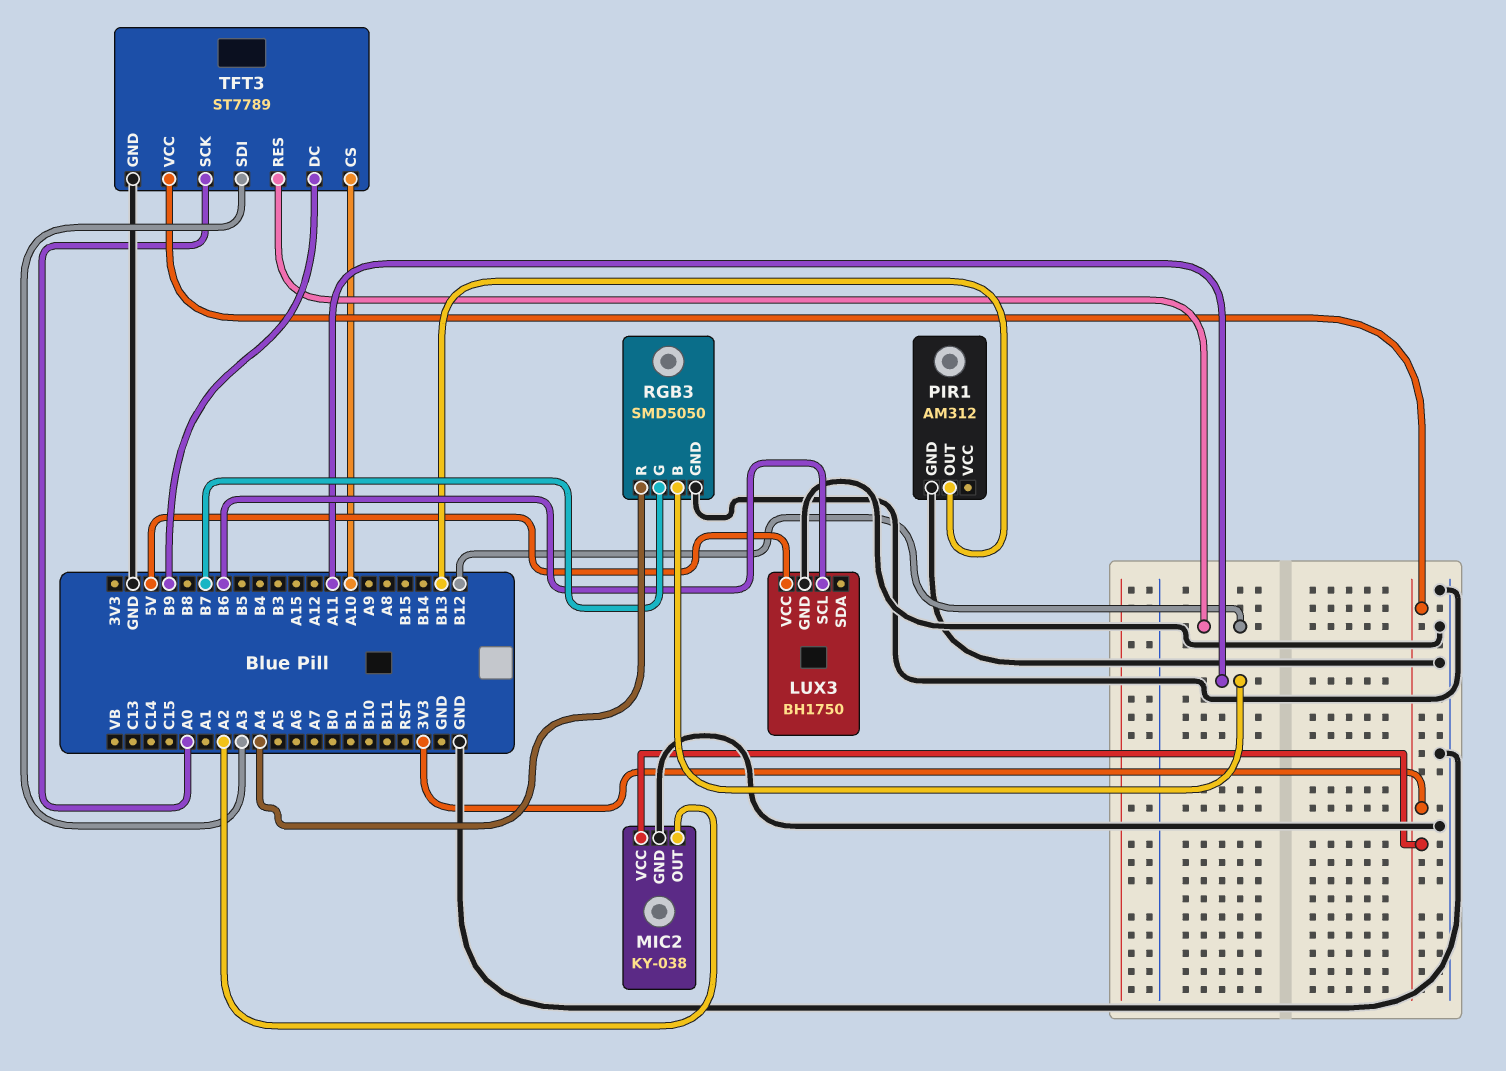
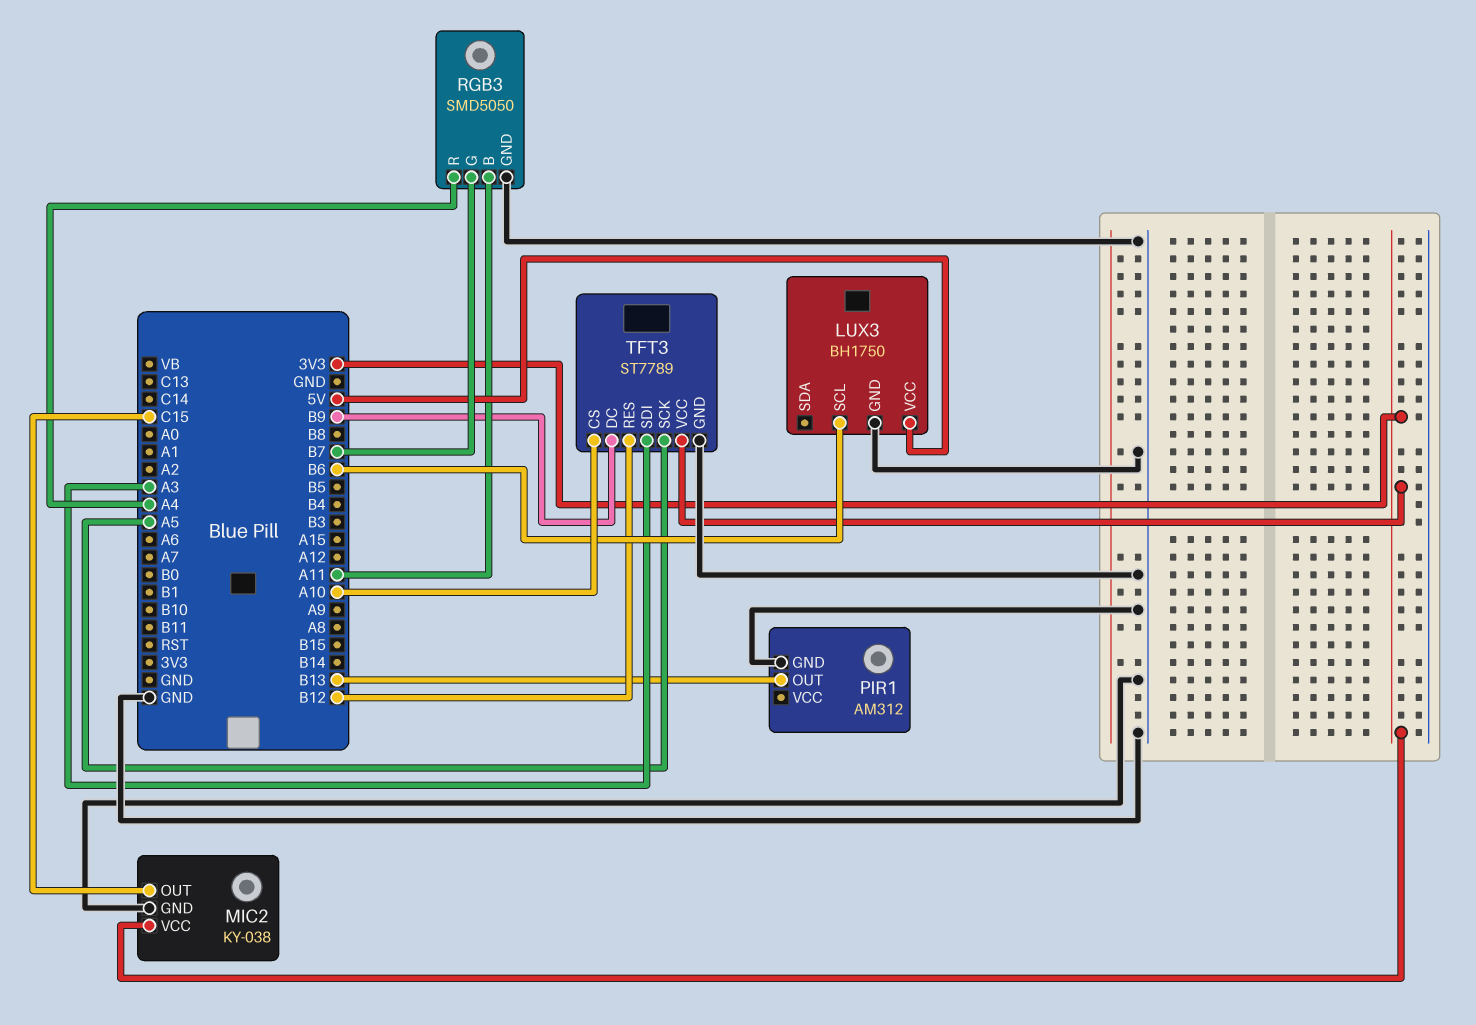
MIC2 pin OUT: A2 -> C15
TFT3 pin SCK: A0 -> A5

